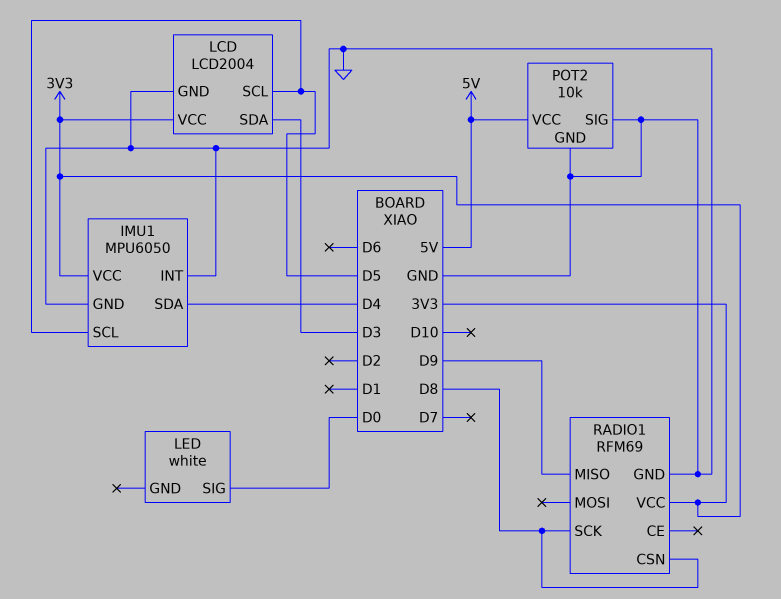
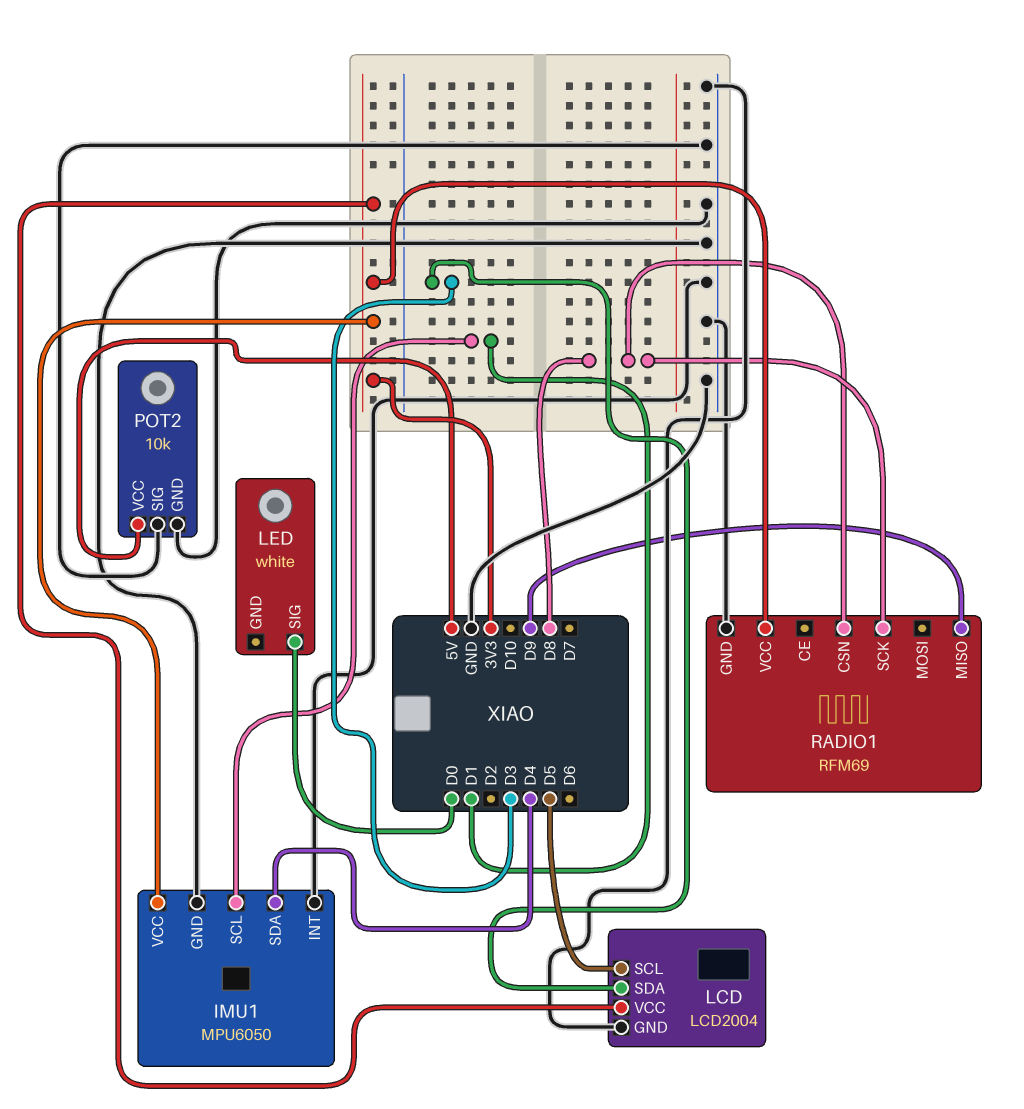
IMU1 pin SCL: D5 -> D1

